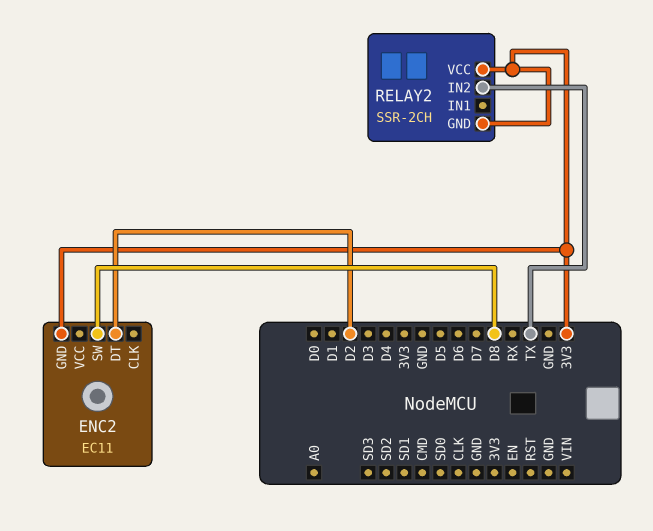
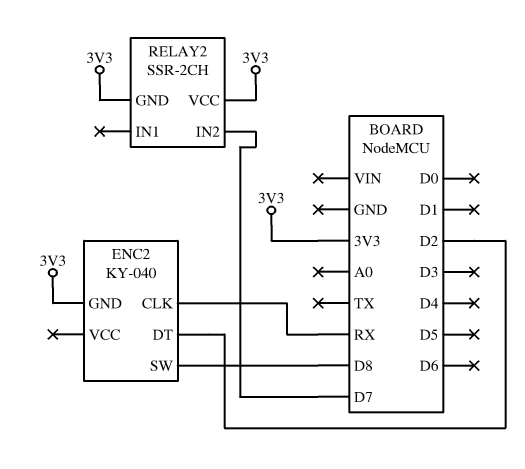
ENC2: EC11 -> KY-040
ENC2 pin CLK: none -> RX
RELAY2 pin IN2: TX -> D7

